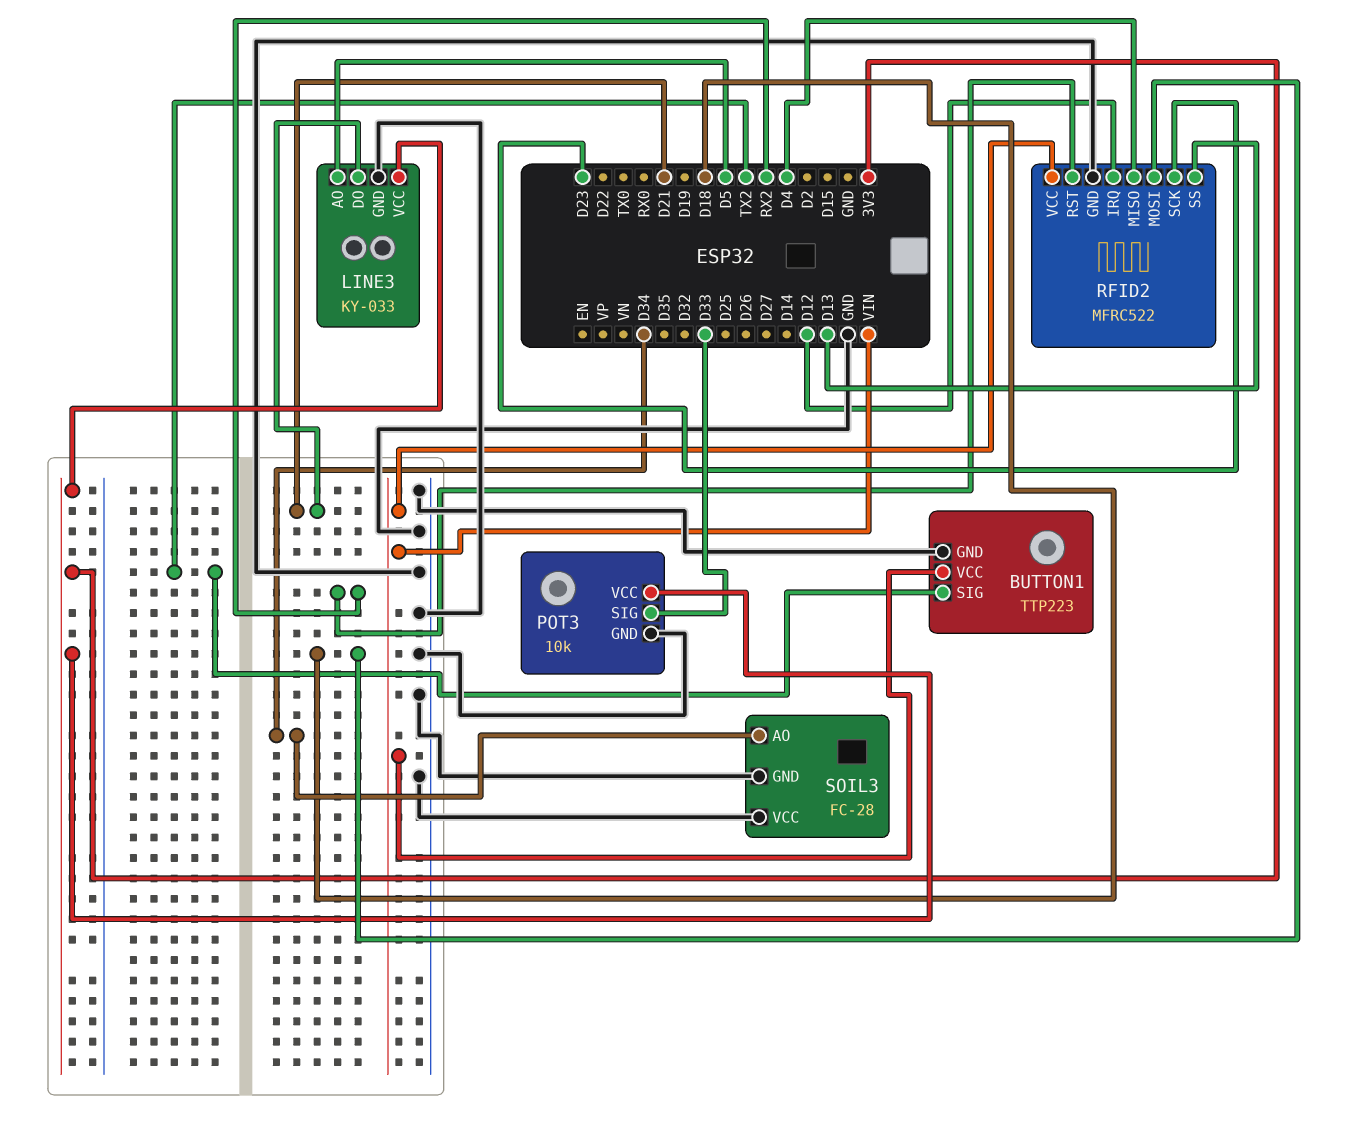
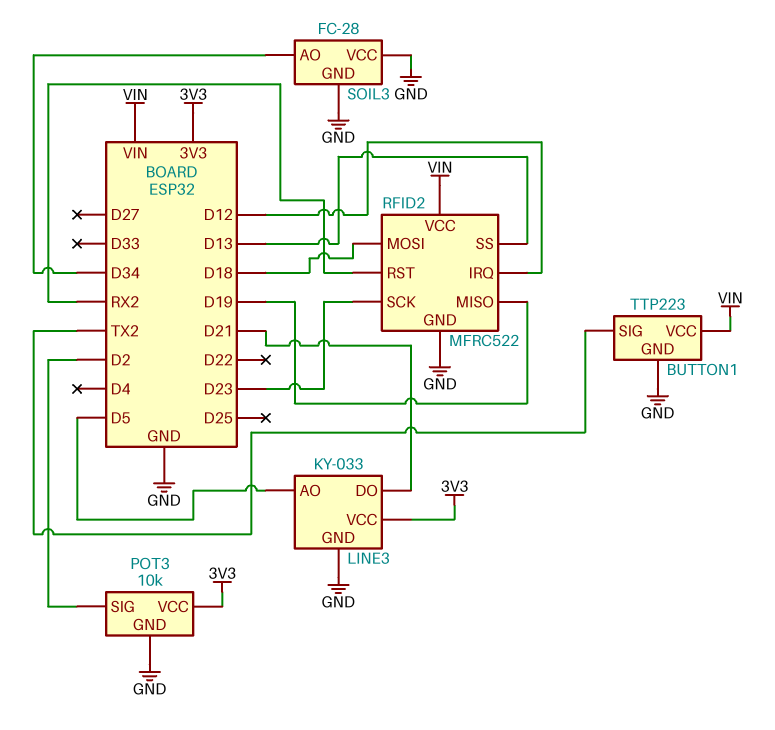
POT3 pin SIG: D33 -> D2
RFID2 pin MISO: D4 -> D19

